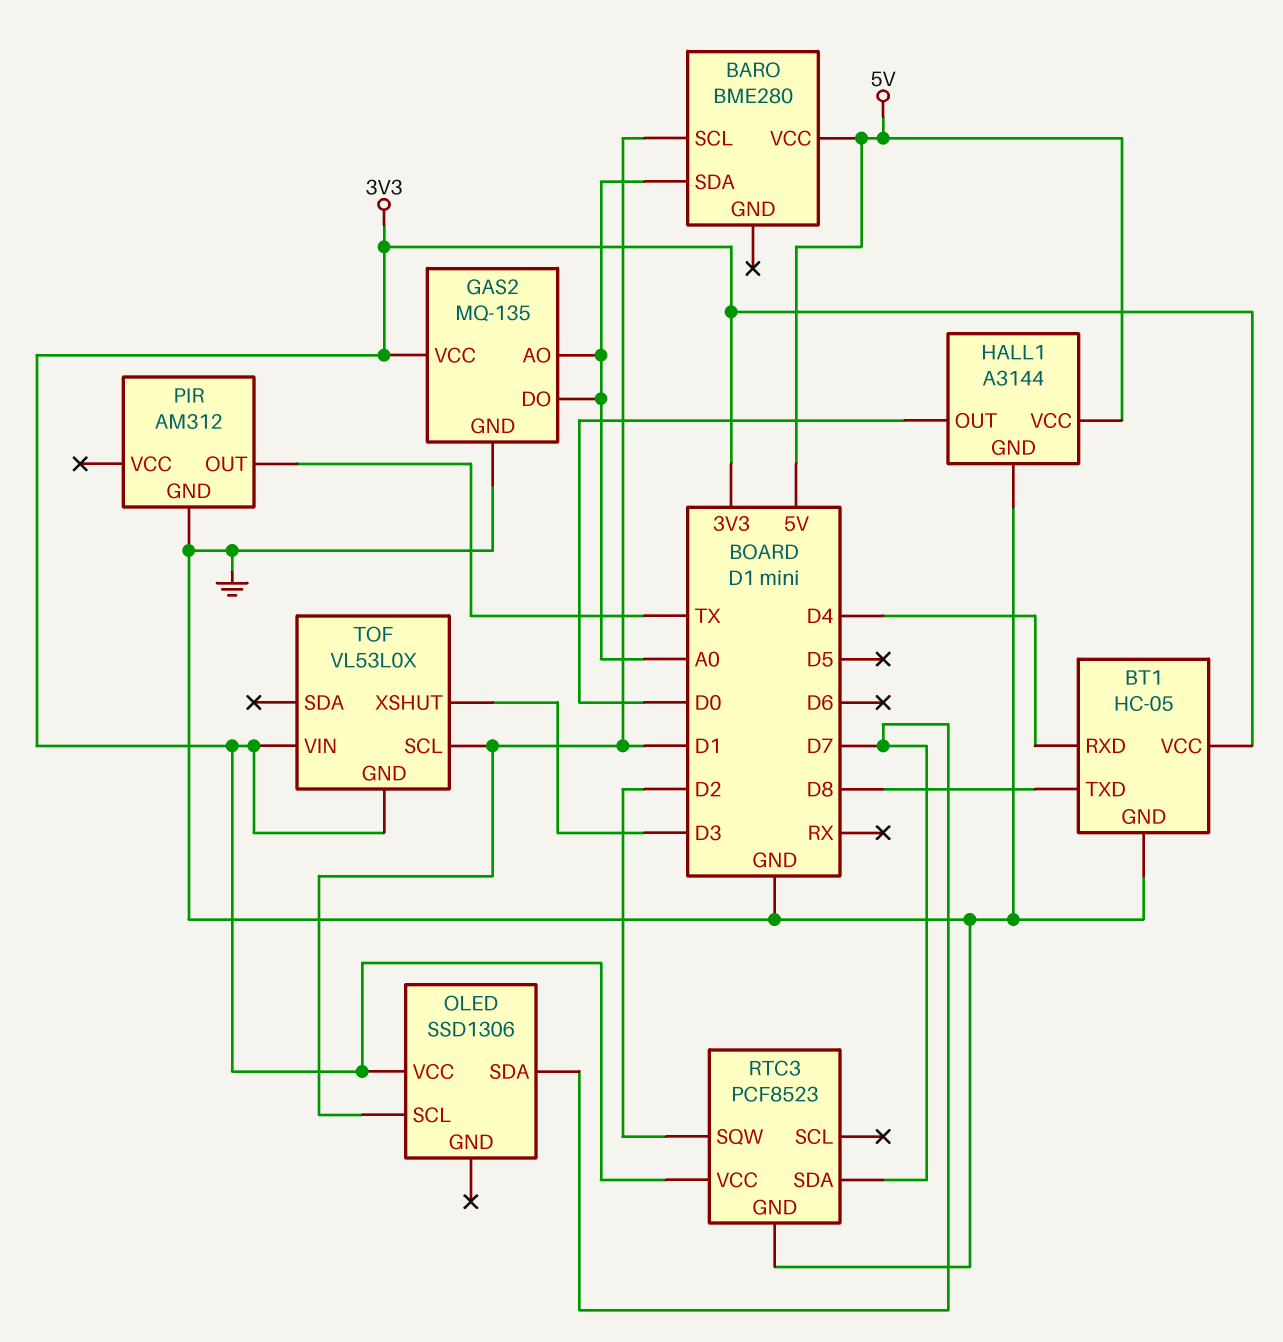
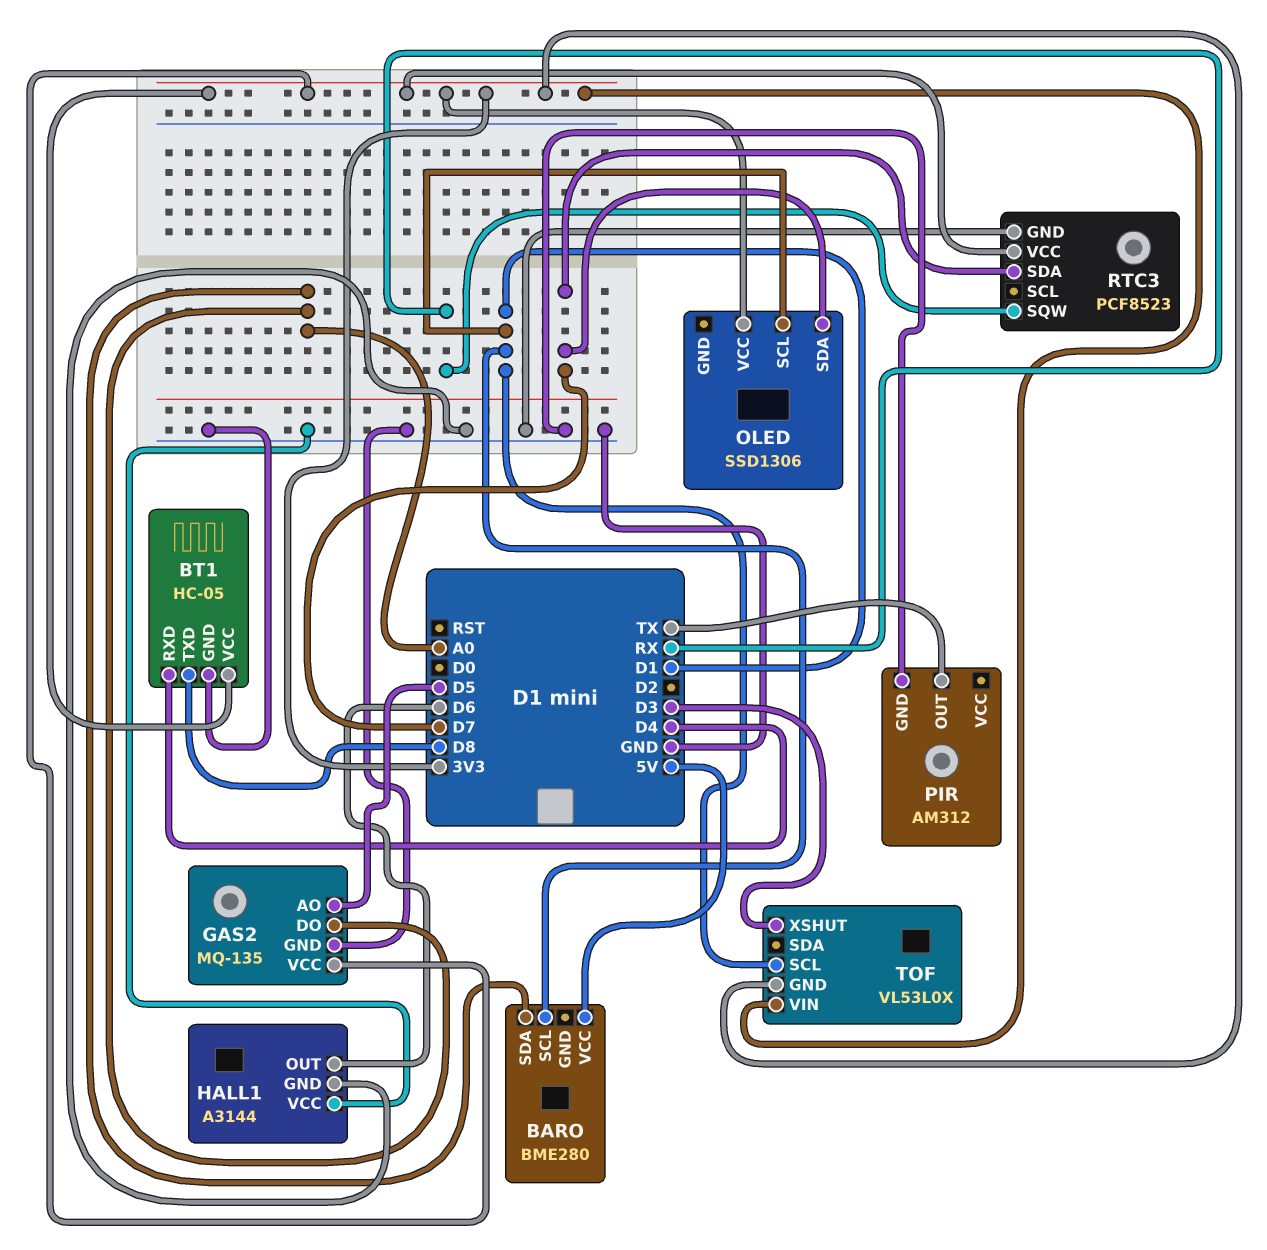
GAS2 pin AO: A0 -> D5
HALL1 pin OUT: D0 -> D6
HALL1 pin VCC: 5V -> GND
RTC3 pin SQW: D2 -> RX

